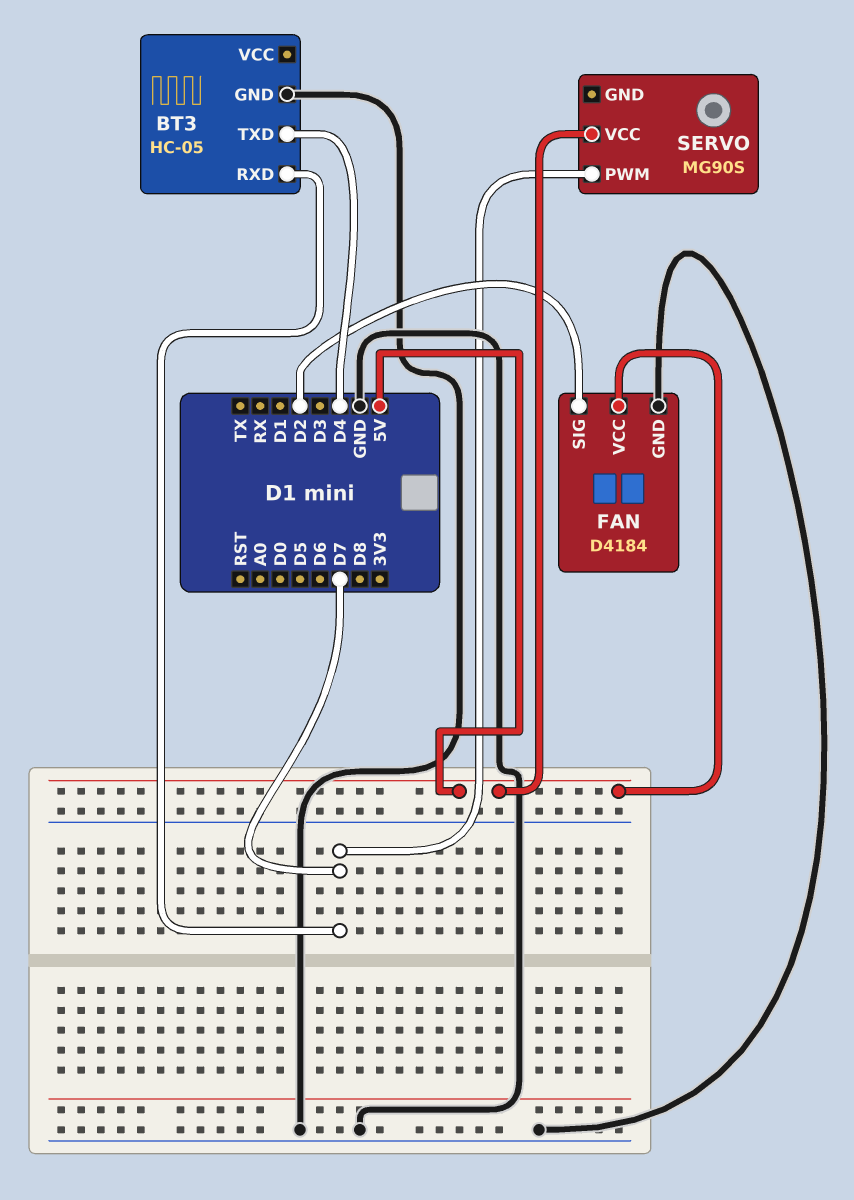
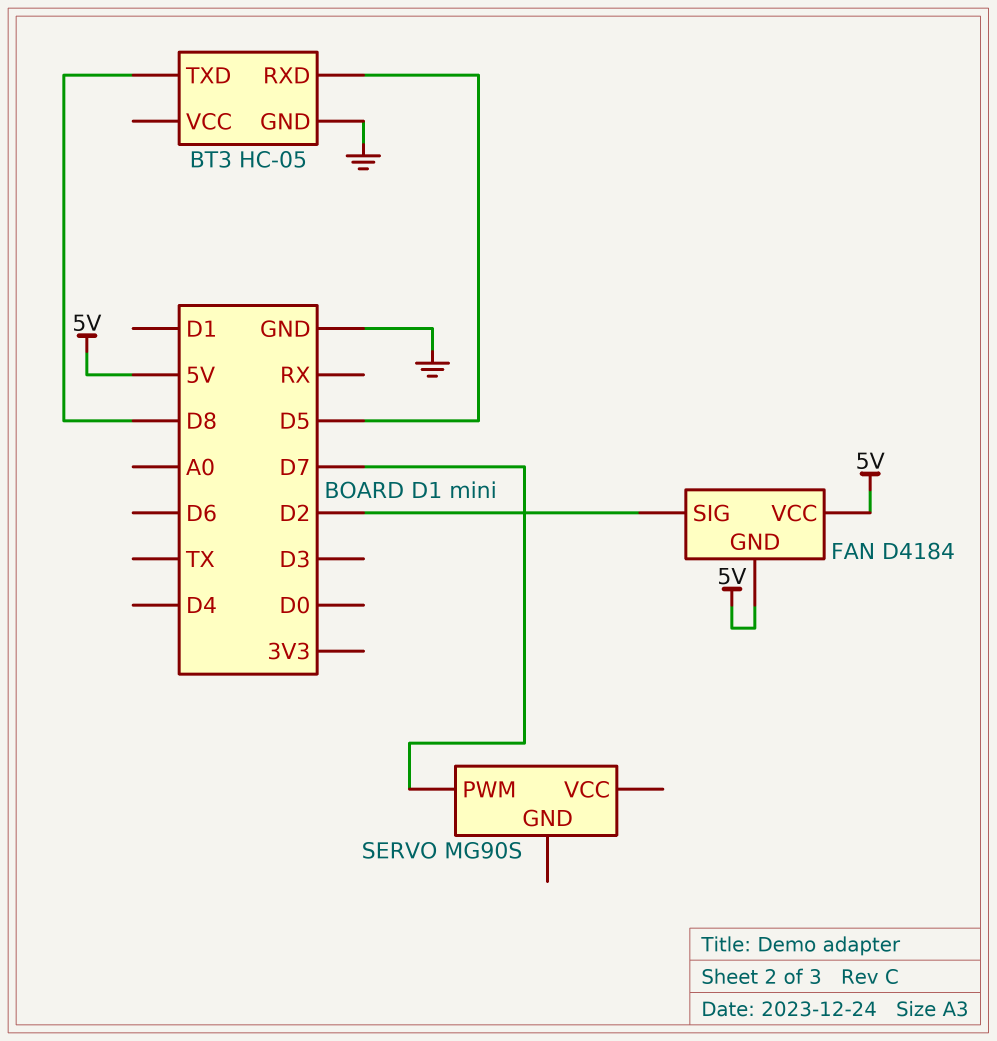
BT3 pin RXD: D7 -> D5
BT3 pin TXD: D4 -> D8
FAN pin GND: GND -> 5V
SERVO pin VCC: 5V -> none

